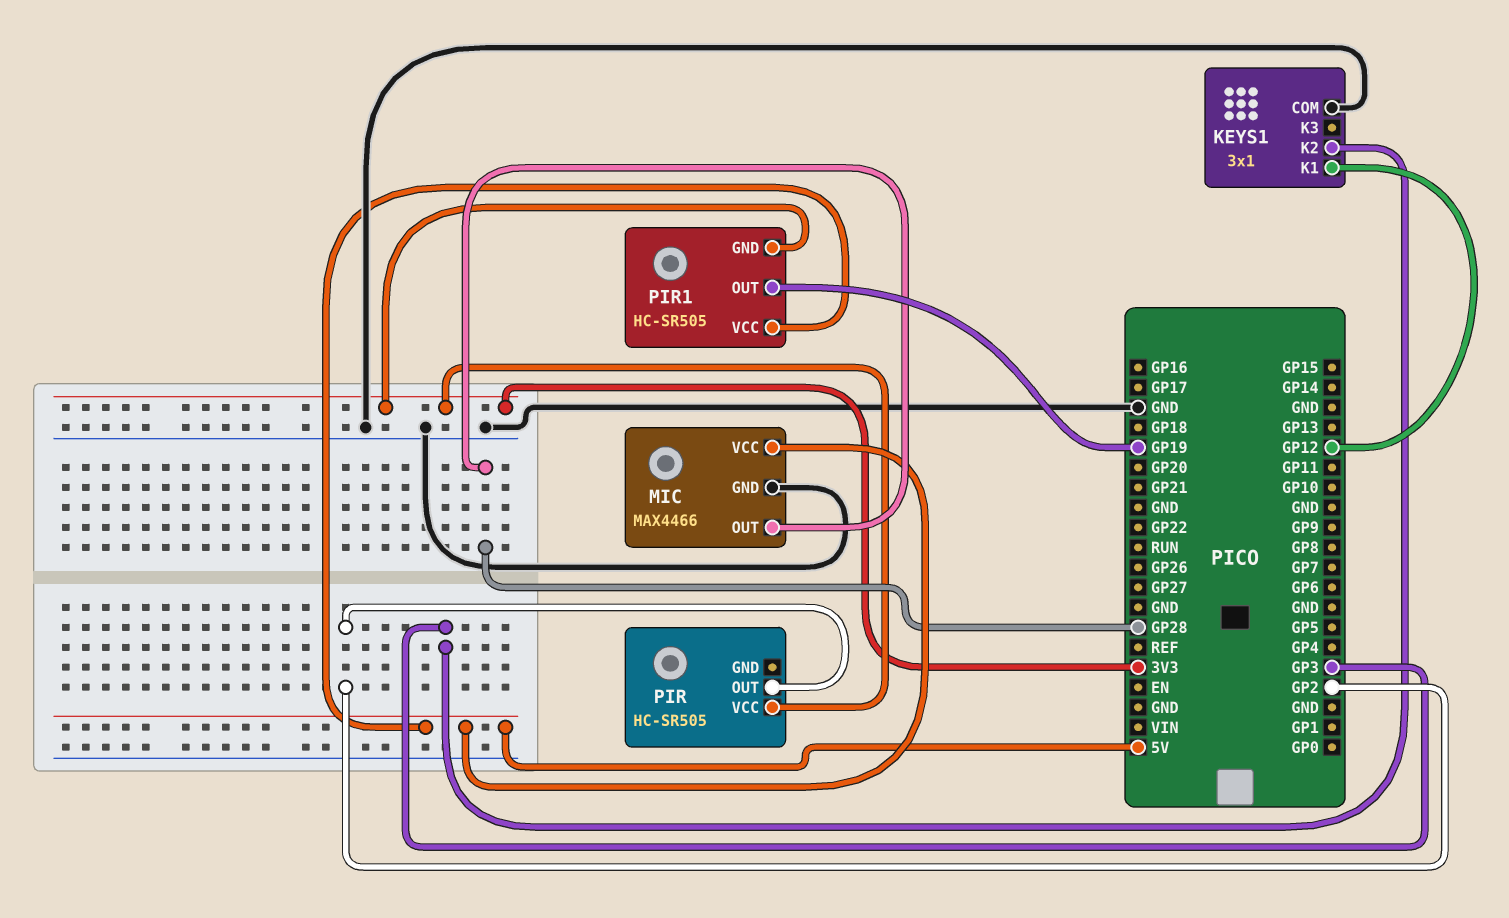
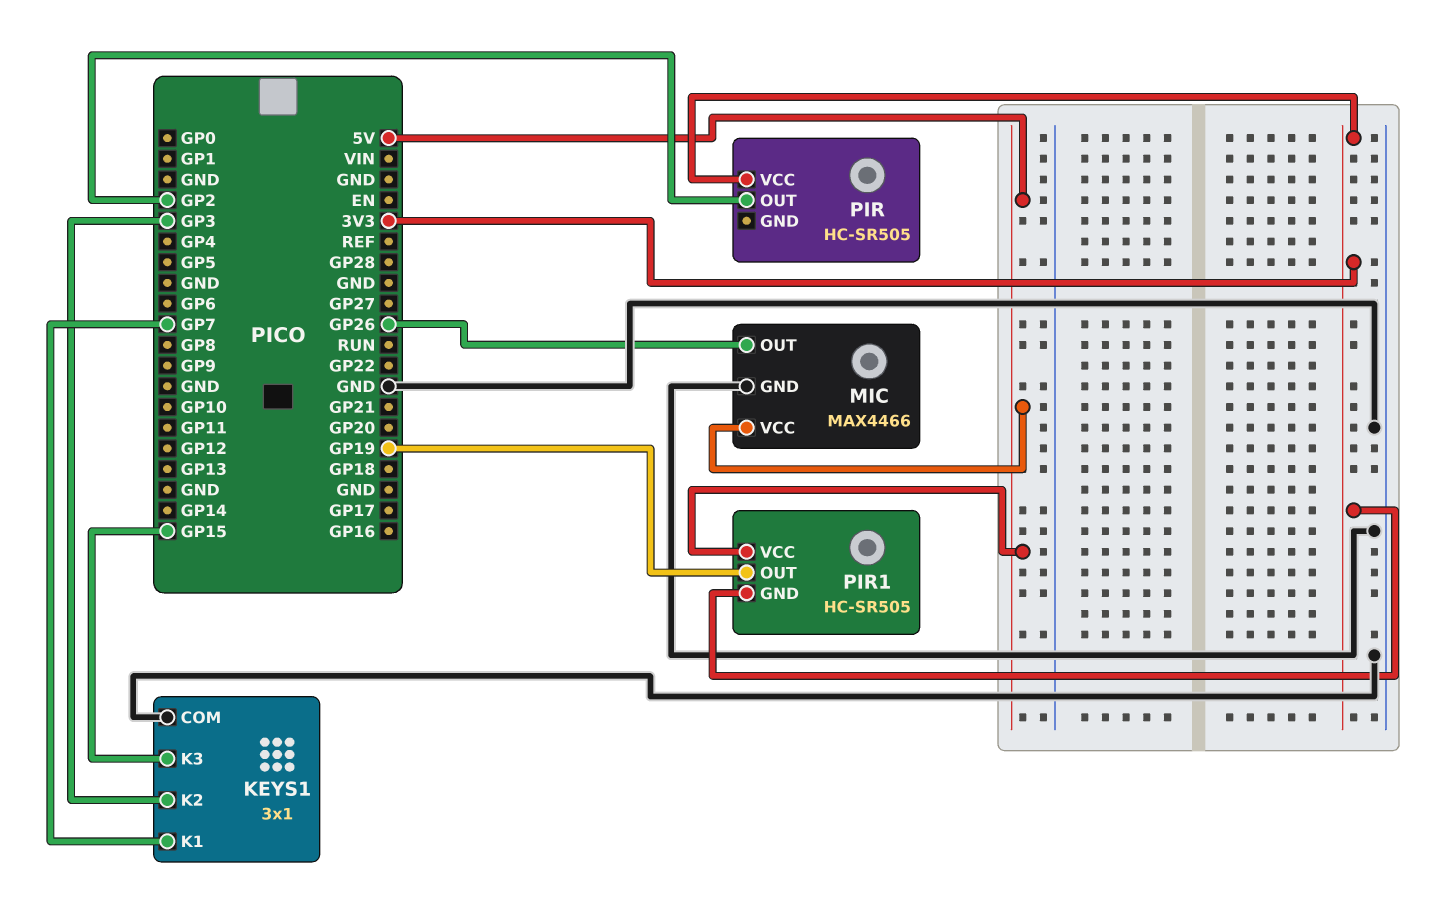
KEYS1 pin K1: GP12 -> GP7
KEYS1 pin K3: none -> GP15
MIC pin OUT: GP28 -> GP26

